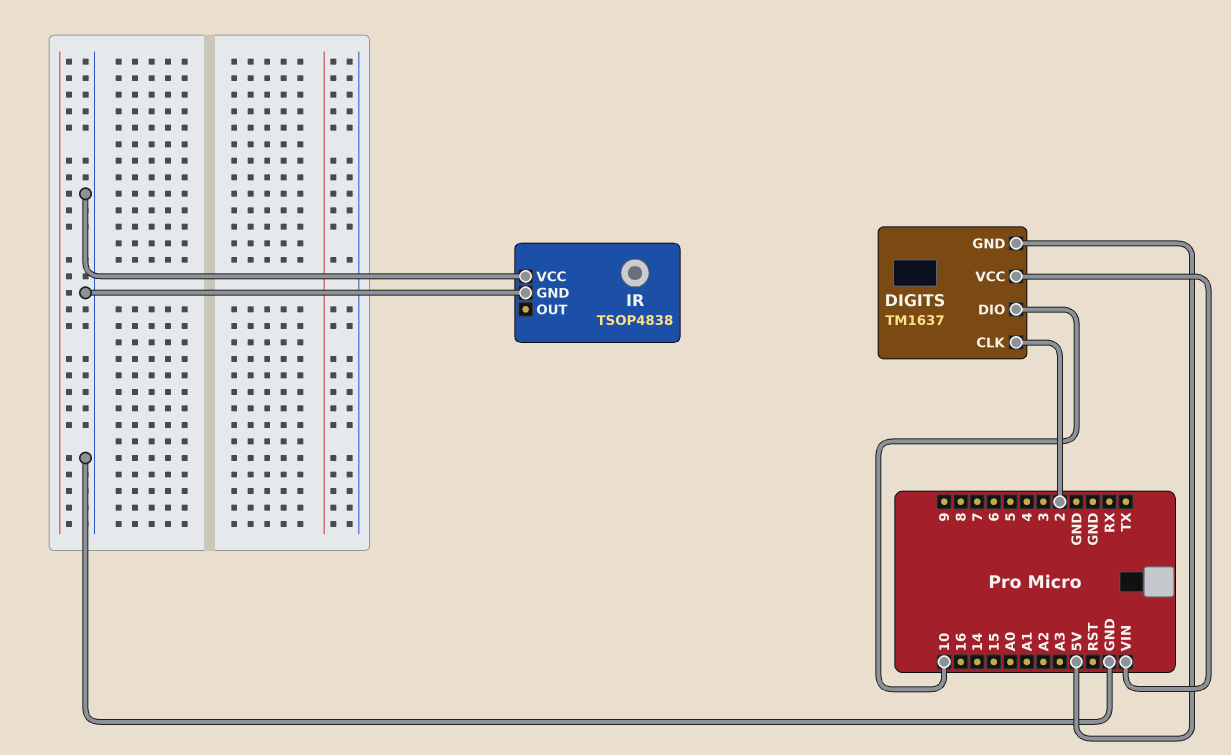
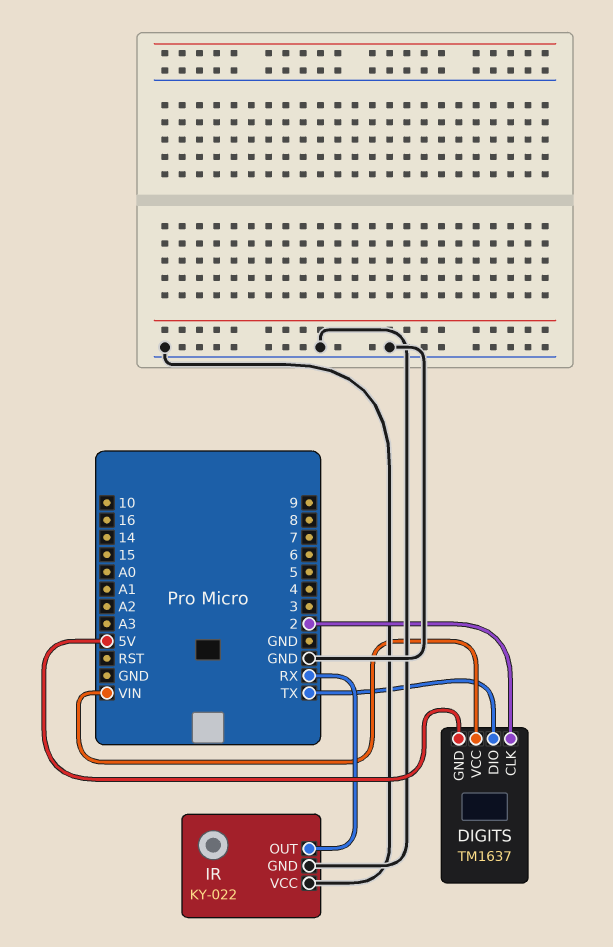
DIGITS pin DIO: 10 -> TX
IR: TSOP4838 -> KY-022
IR pin OUT: none -> RX

